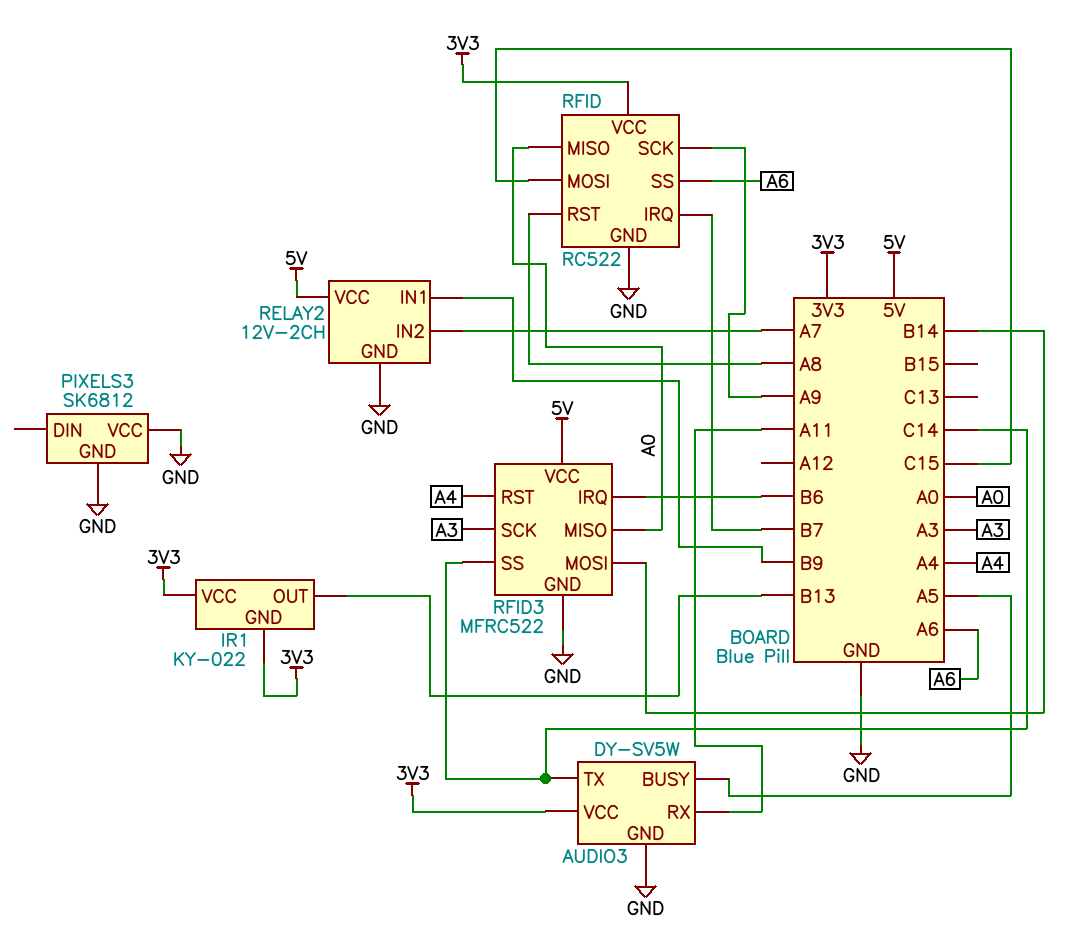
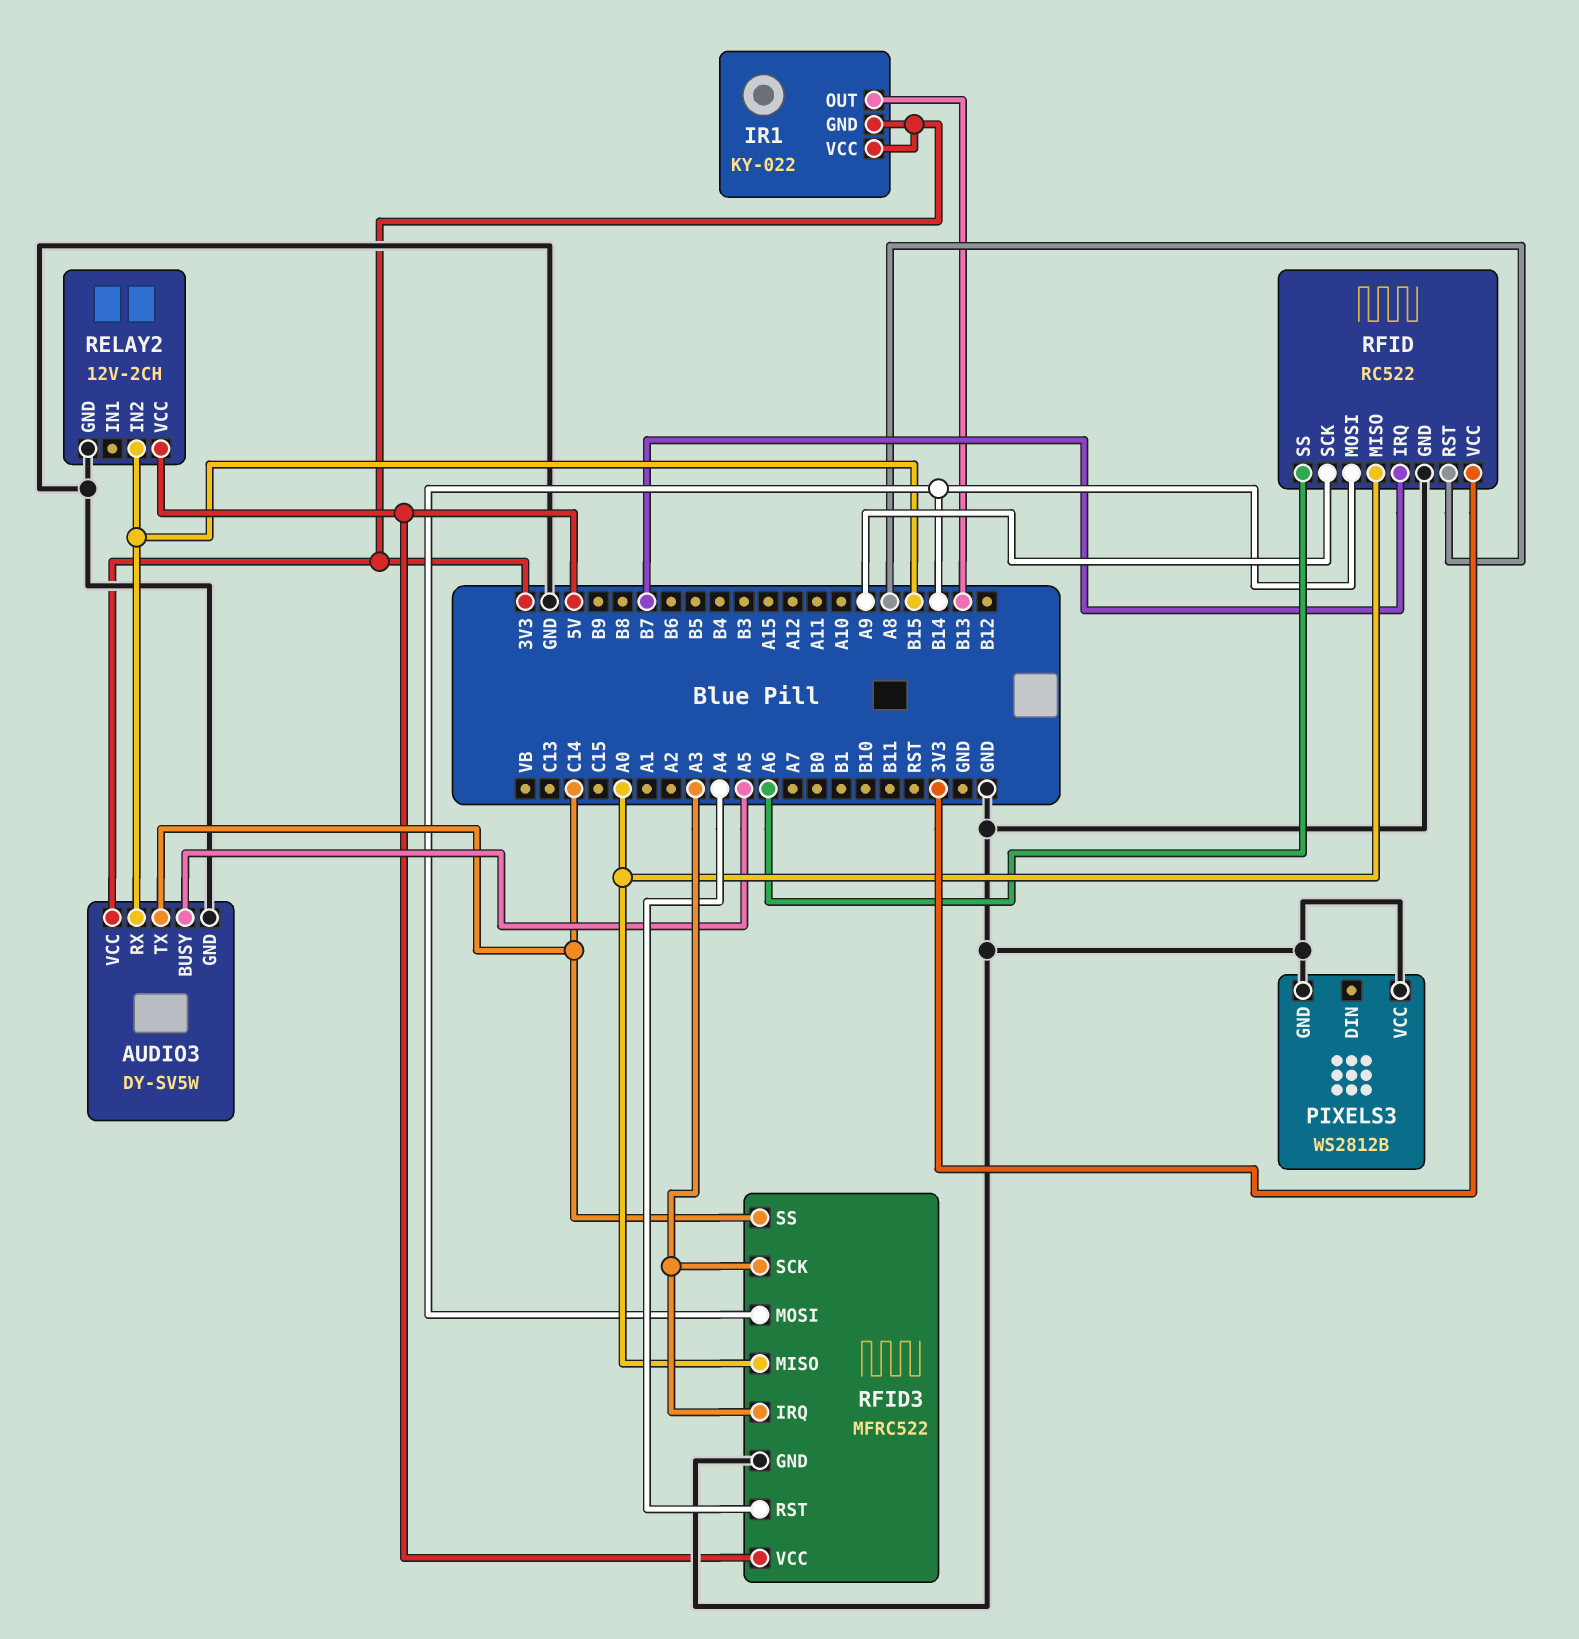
AUDIO3 pin RX: A11 -> B15
PIXELS3: SK6812 -> WS2812B
RELAY2 pin IN1: B9 -> none
RELAY2 pin IN2: A7 -> B15
RFID pin MOSI: C15 -> B14
RFID3 pin IRQ: B6 -> A3

